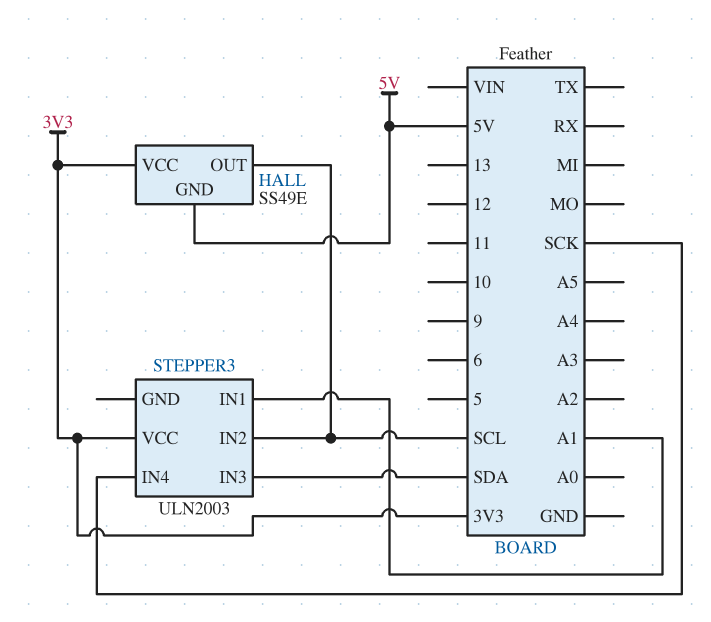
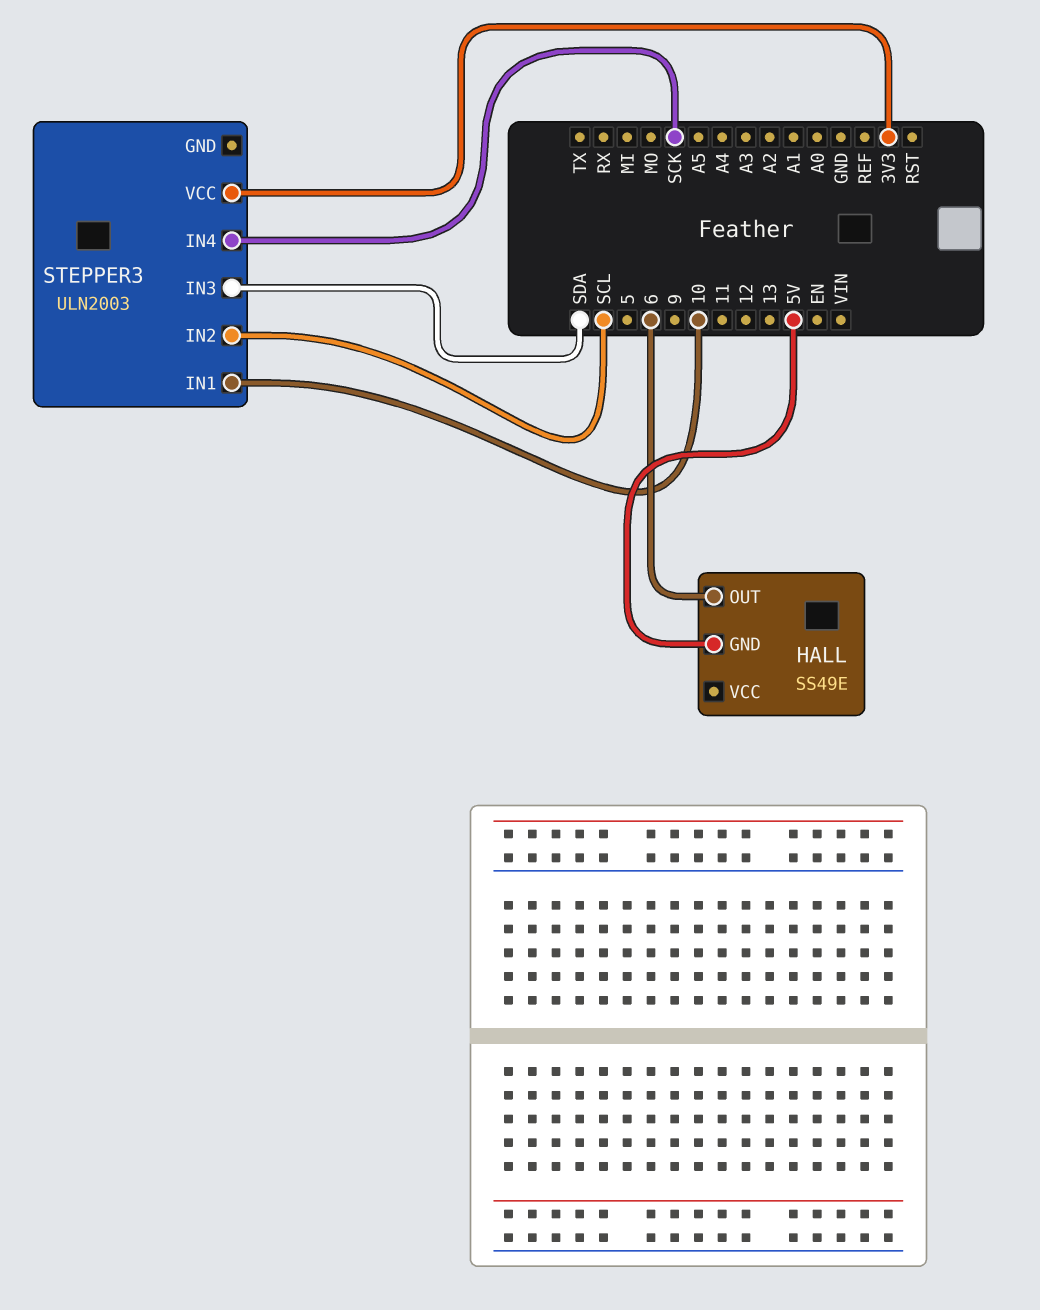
HALL pin OUT: SCL -> 6
HALL pin VCC: 3V3 -> none
STEPPER3 pin IN1: A1 -> 10

